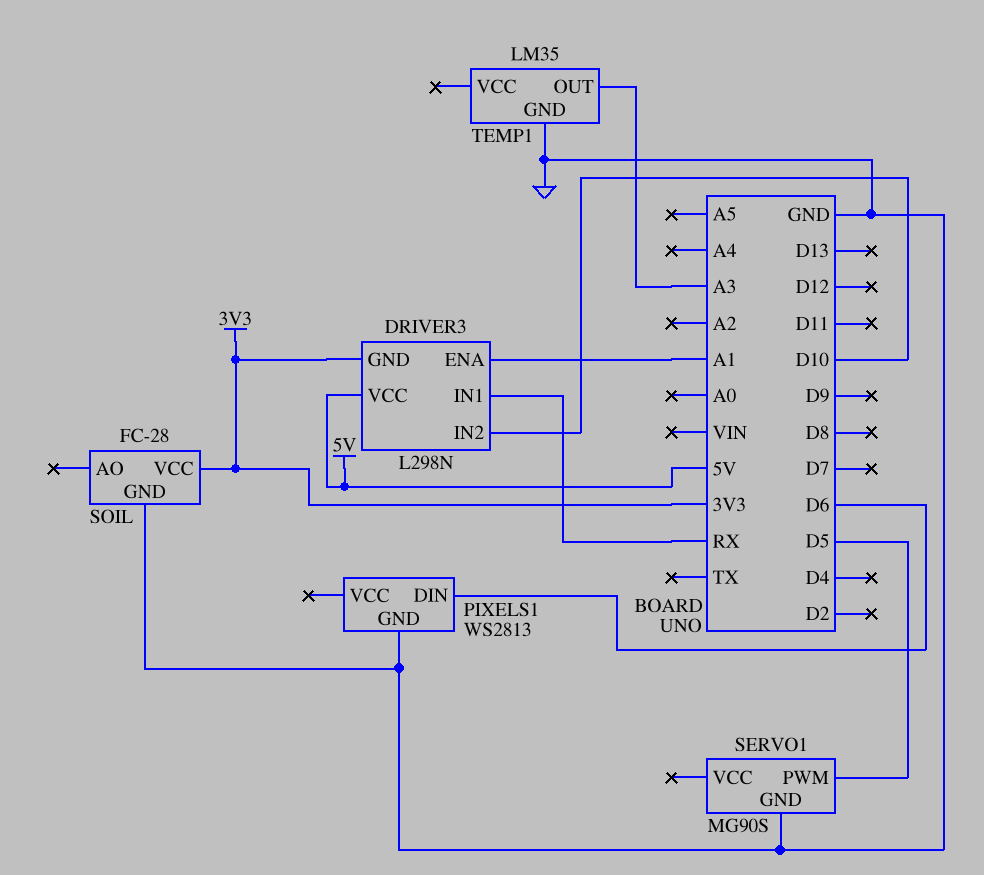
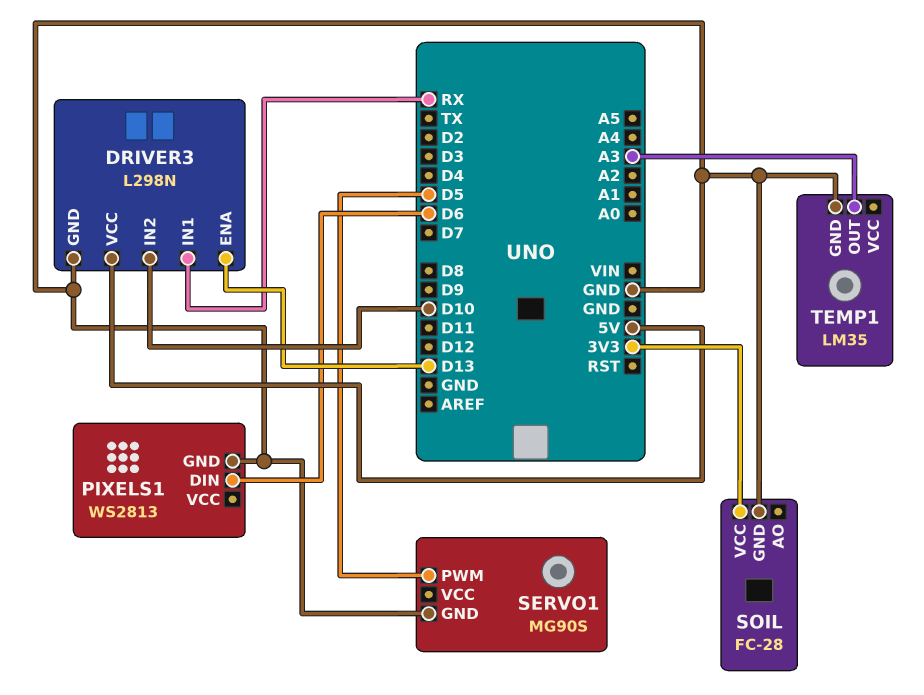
DRIVER3 pin ENA: A1 -> D13
DRIVER3 pin GND: 3V3 -> GND

